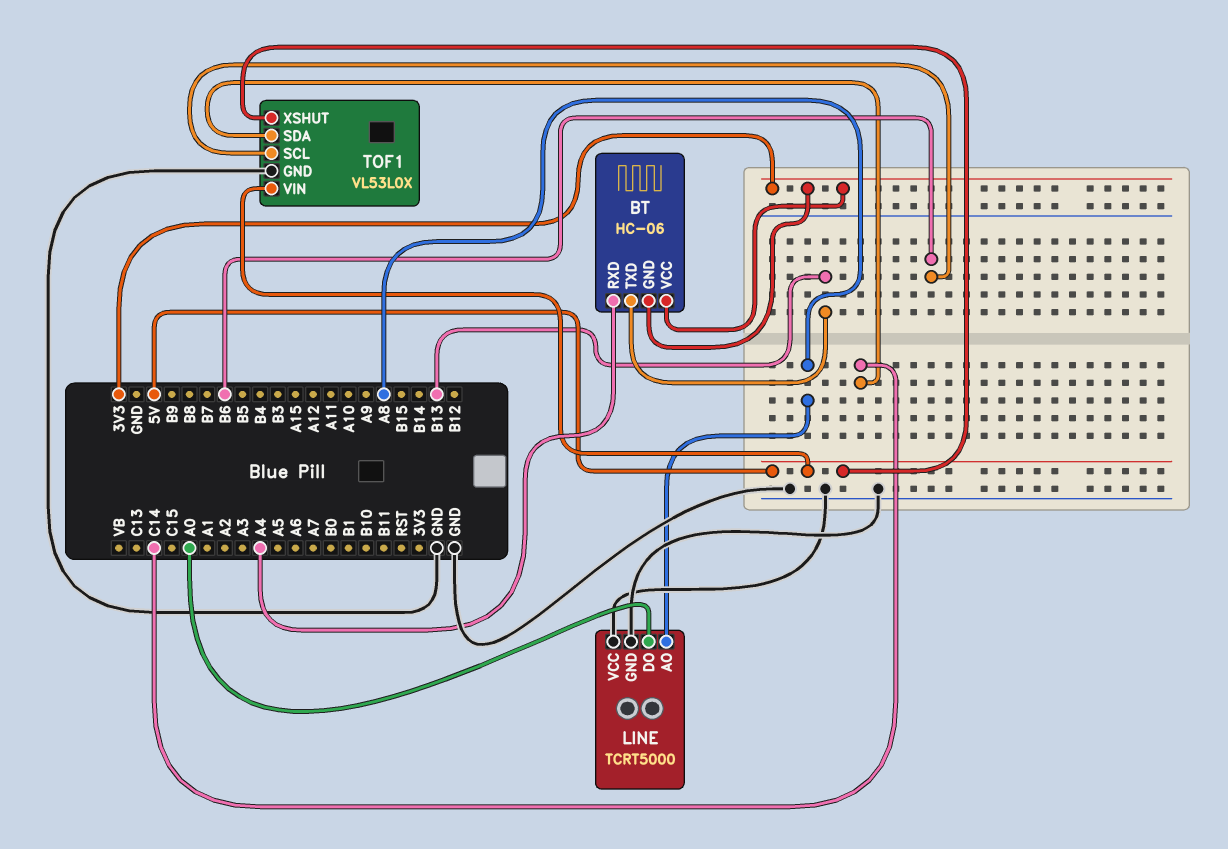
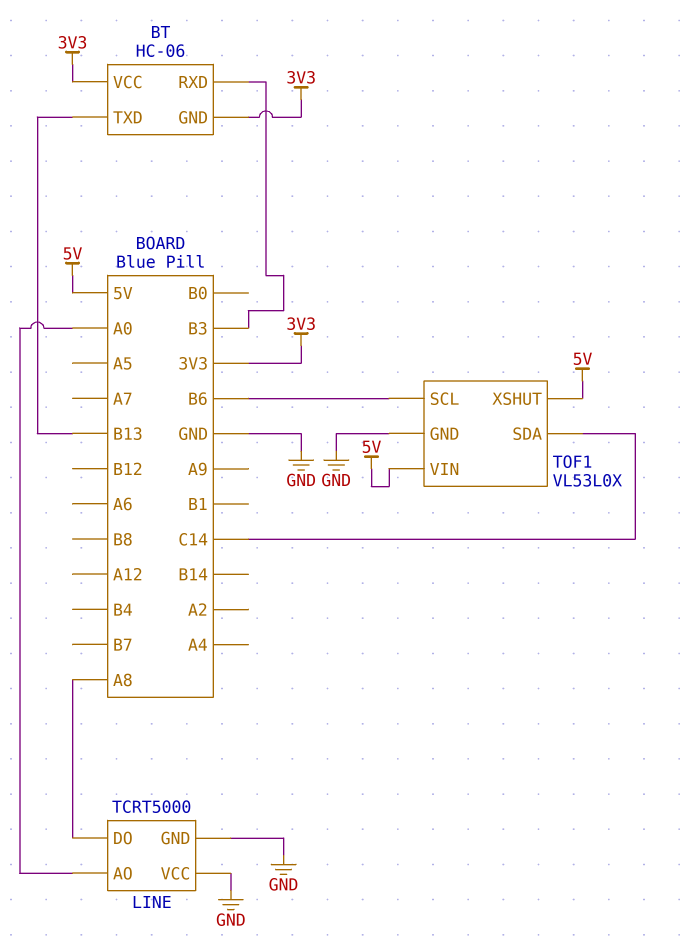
BT pin RXD: A4 -> B3
LINE pin AO: A8 -> A0
LINE pin DO: A0 -> A8

